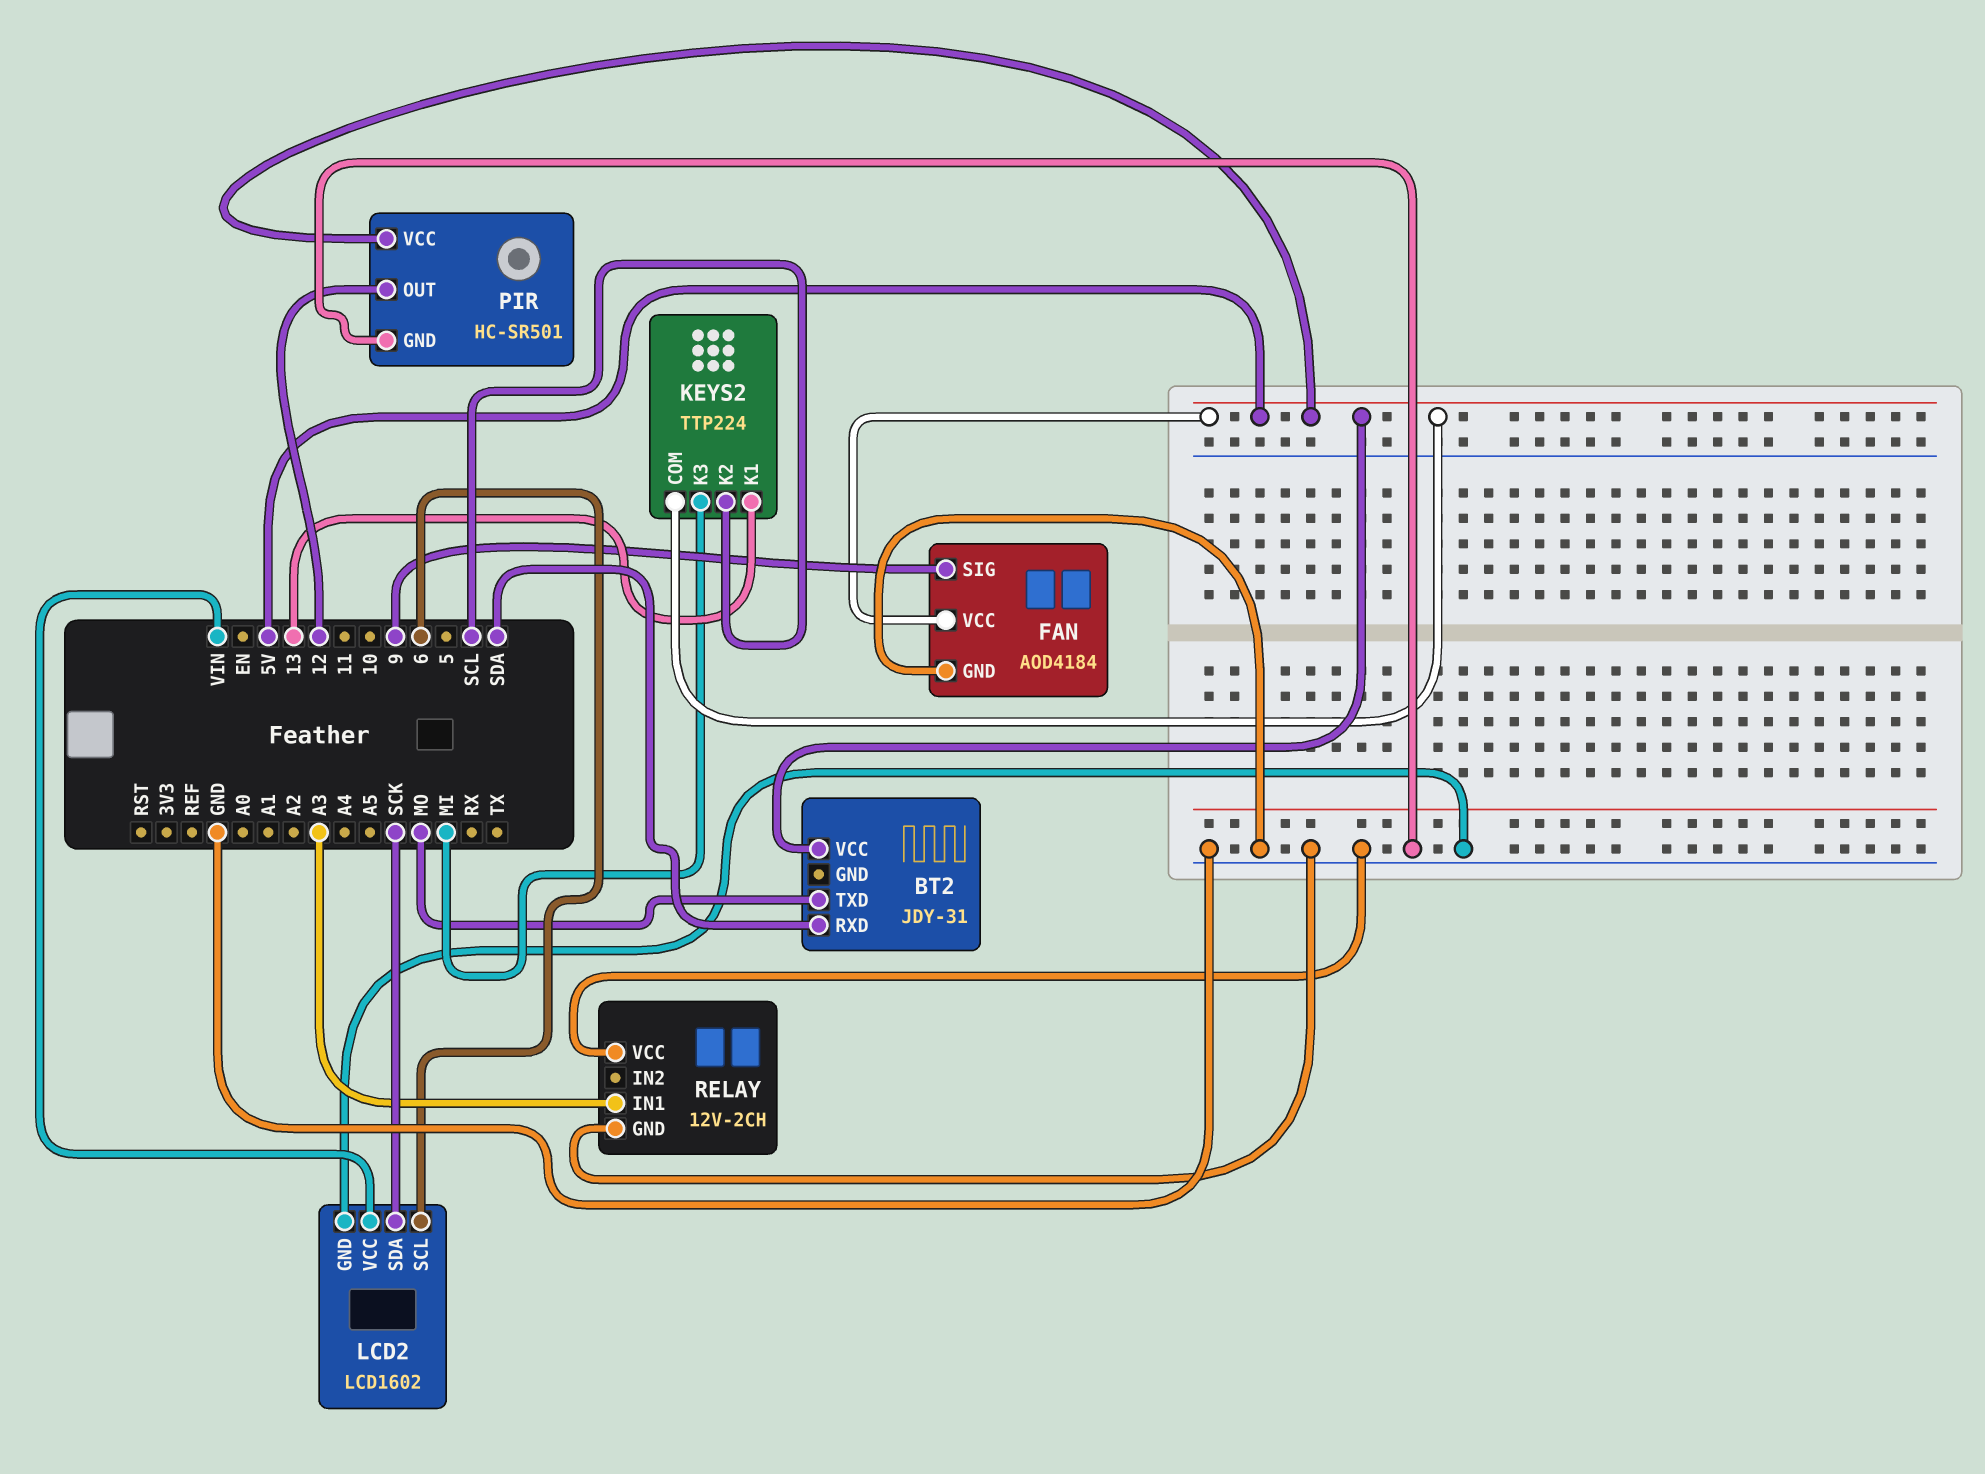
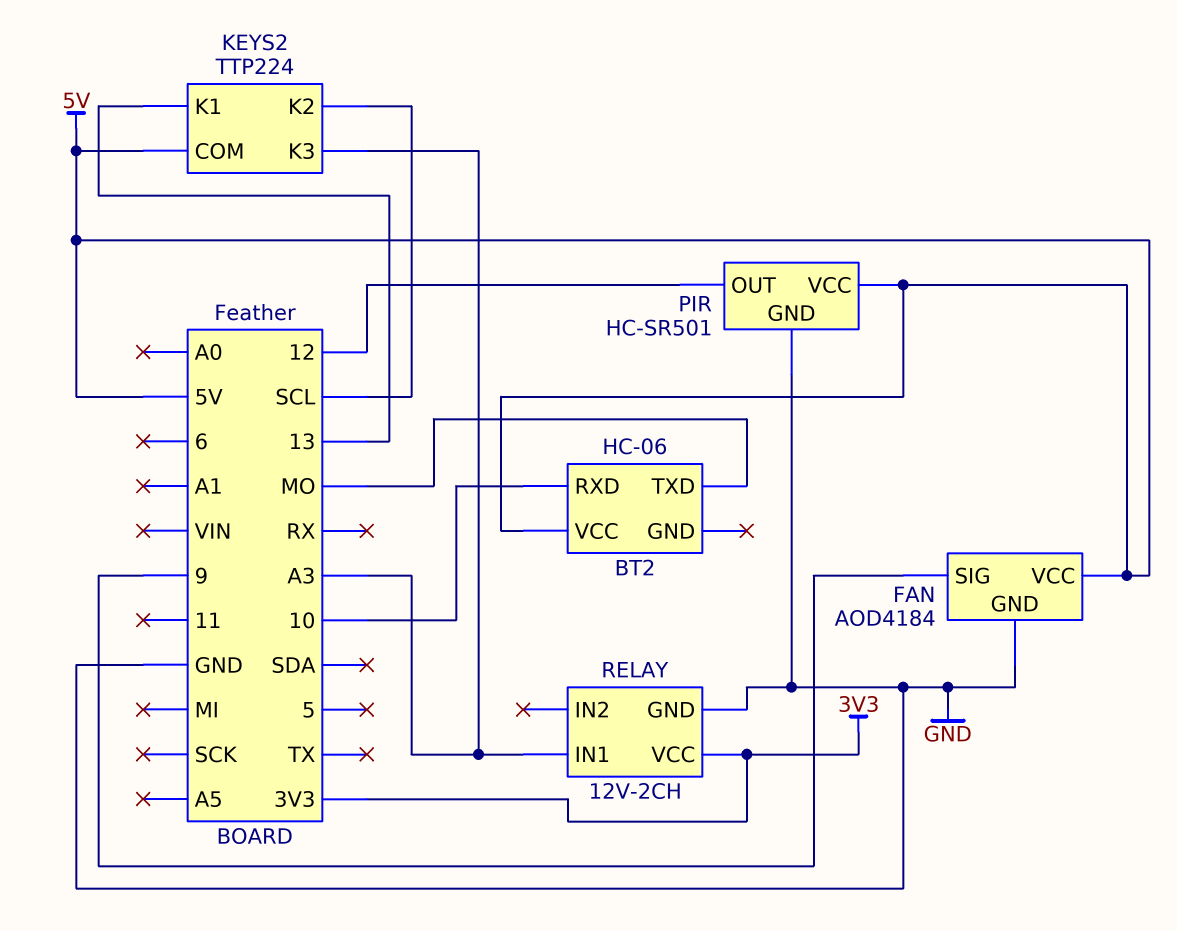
BT2: JDY-31 -> HC-06
BT2 pin RXD: SDA -> 10
KEYS2 pin K3: MI -> A3
LCD2: LCD1602 -> none
LCD2 pin GND: GND -> none
LCD2 pin SCL: 6 -> none
LCD2 pin SDA: SCK -> none
LCD2 pin VCC: VIN -> none
RELAY pin VCC: GND -> 3V3

